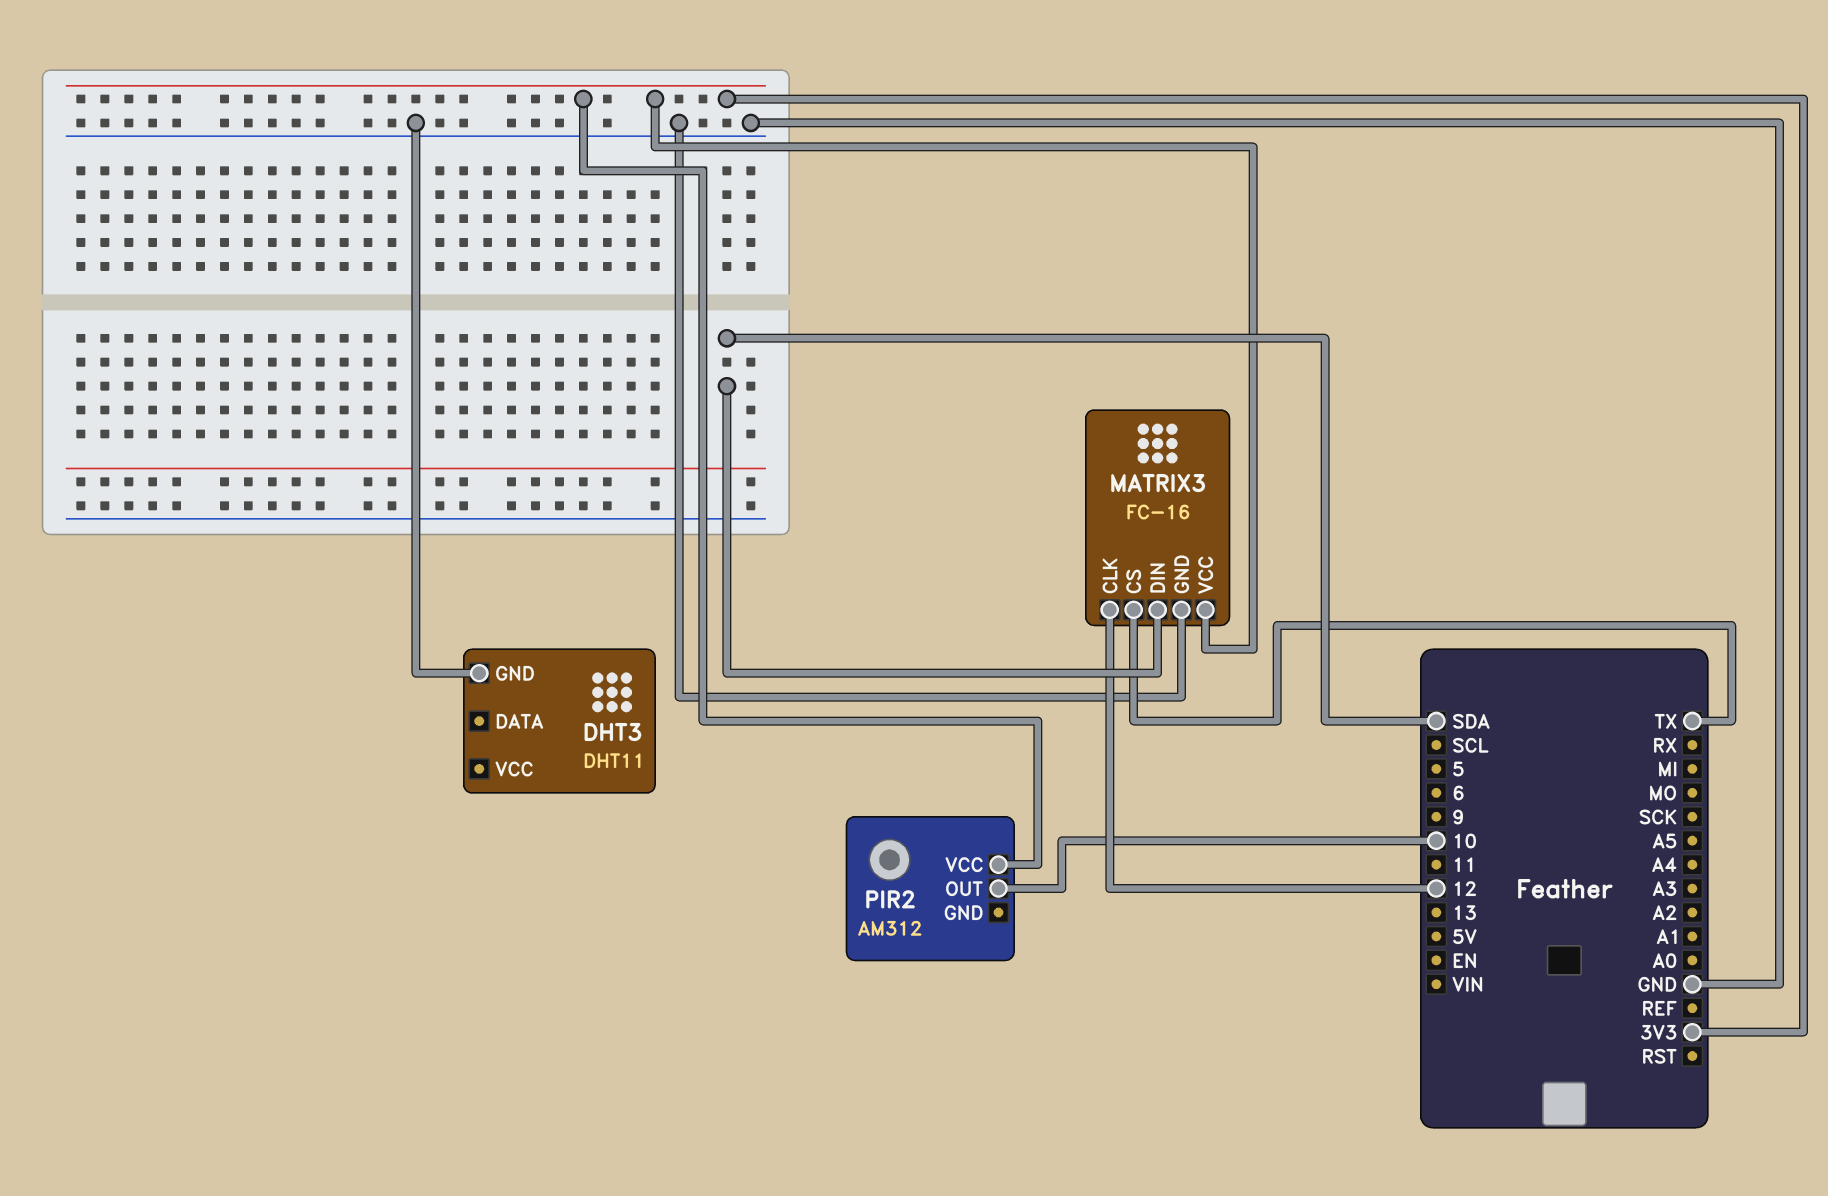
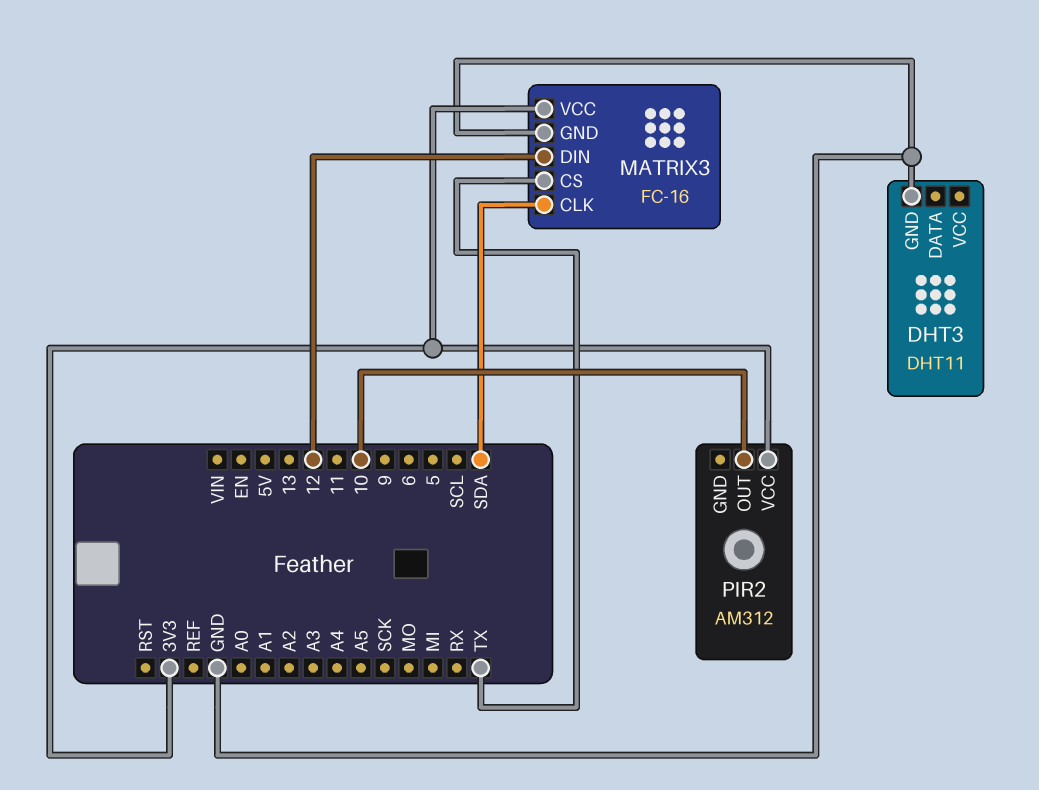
MATRIX3 pin CLK: 12 -> SDA
MATRIX3 pin DIN: SDA -> 12

